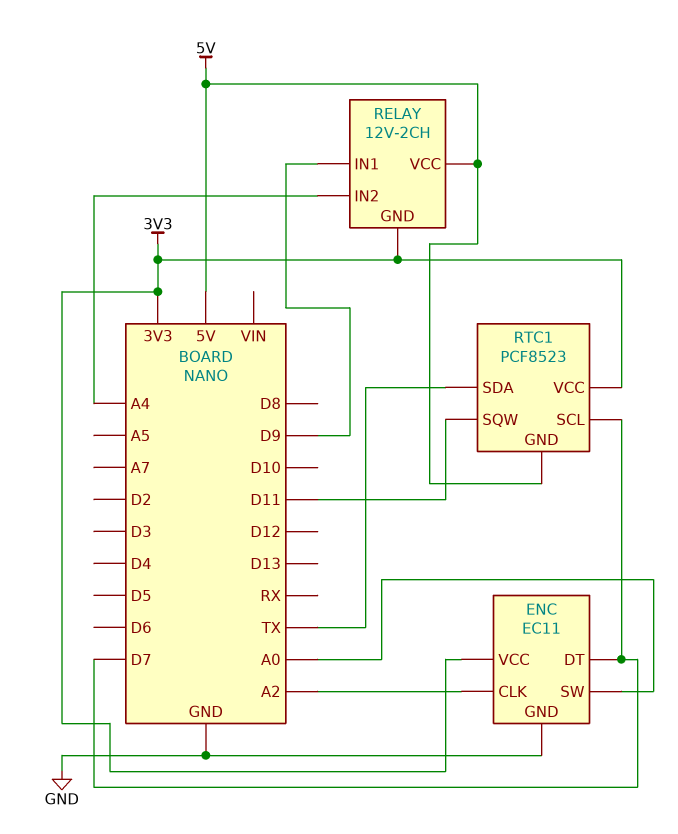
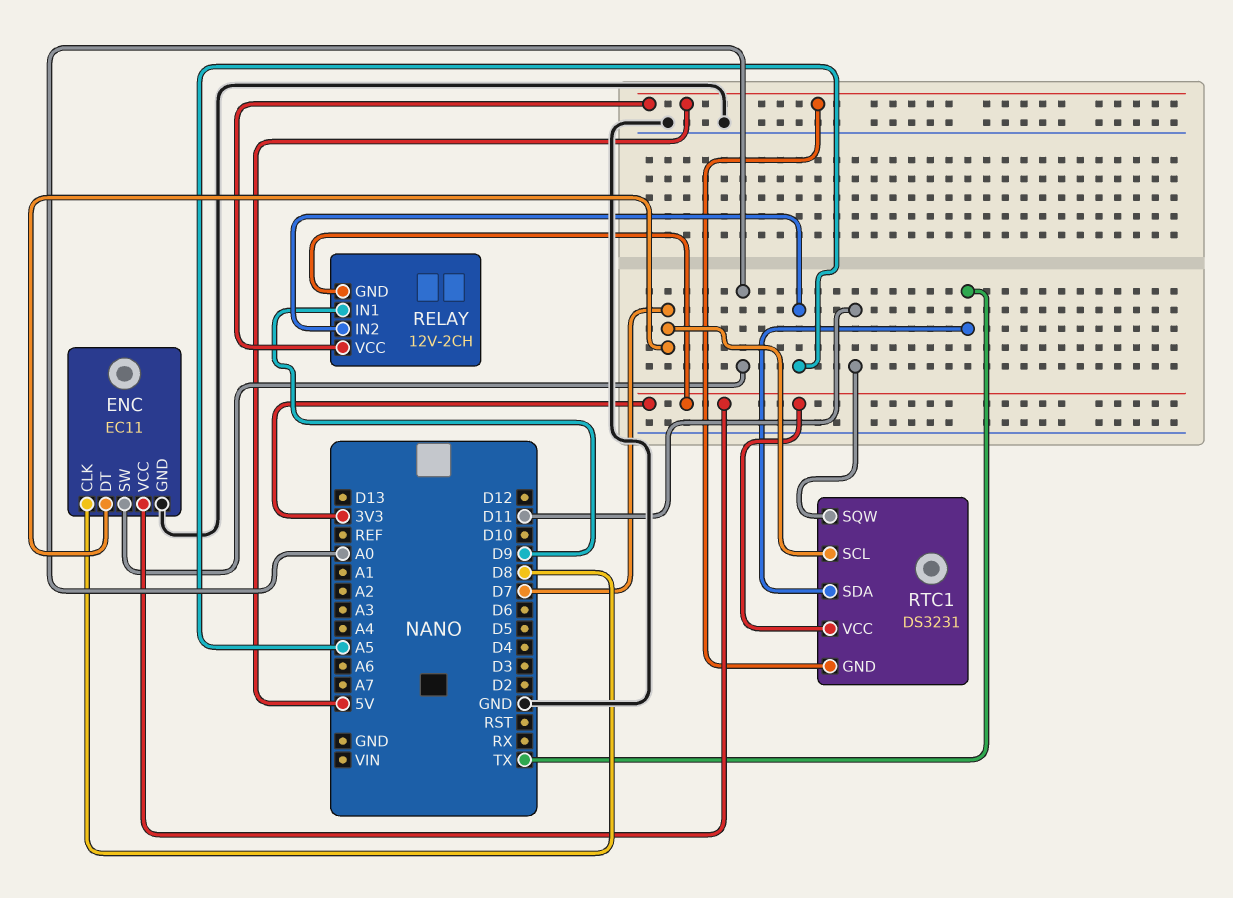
ENC pin CLK: A2 -> D8
RELAY pin IN2: A4 -> A5
RTC1: PCF8523 -> DS3231

